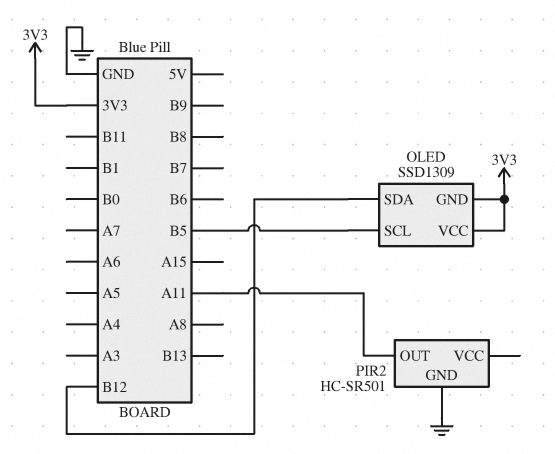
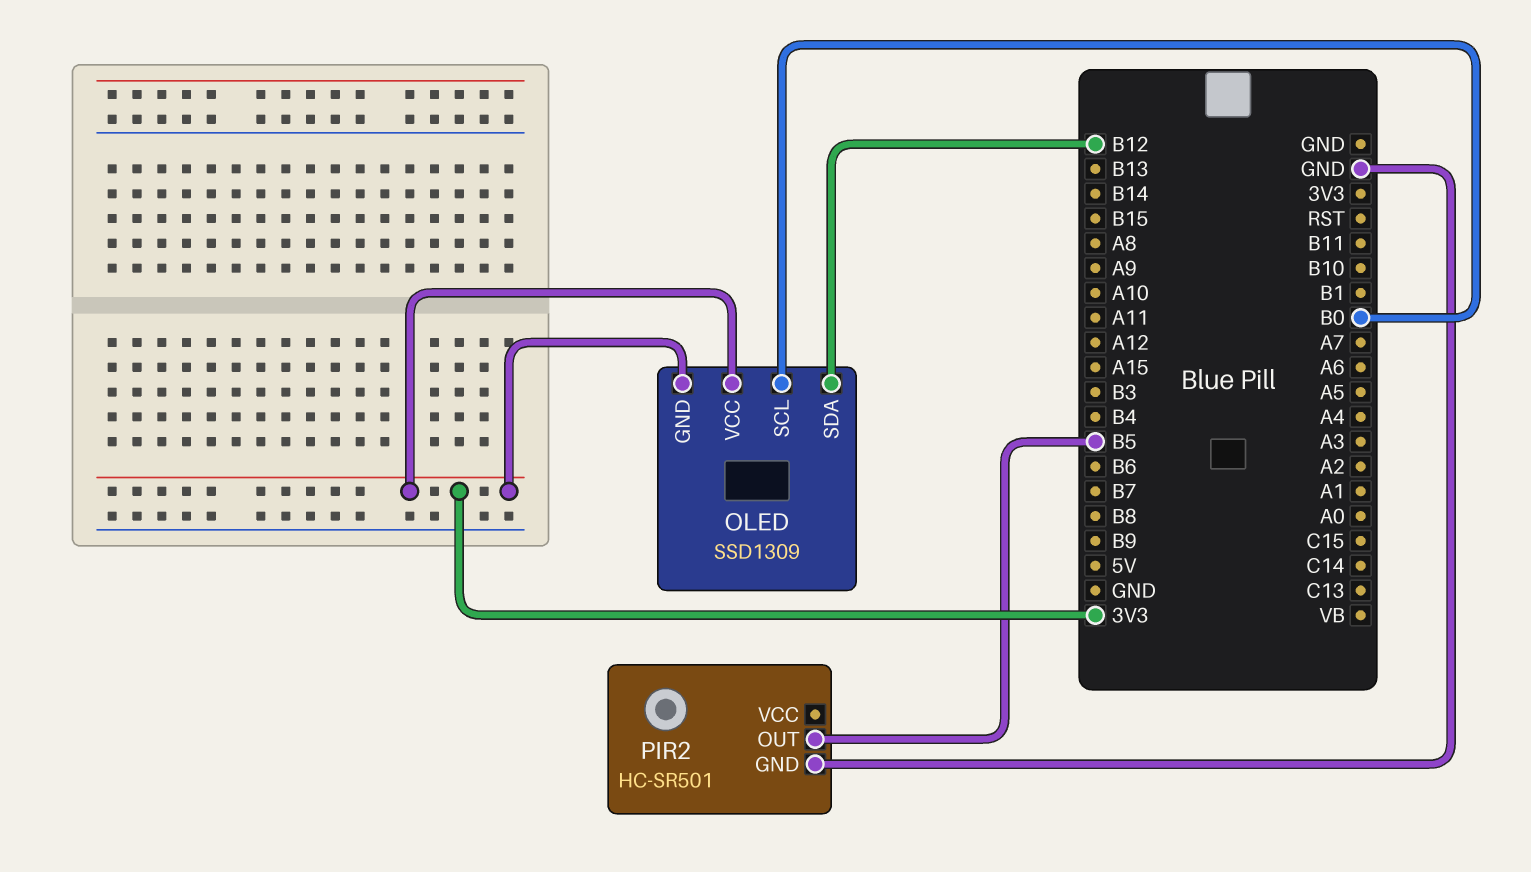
OLED pin SCL: B5 -> B0
PIR2 pin OUT: A11 -> B5

